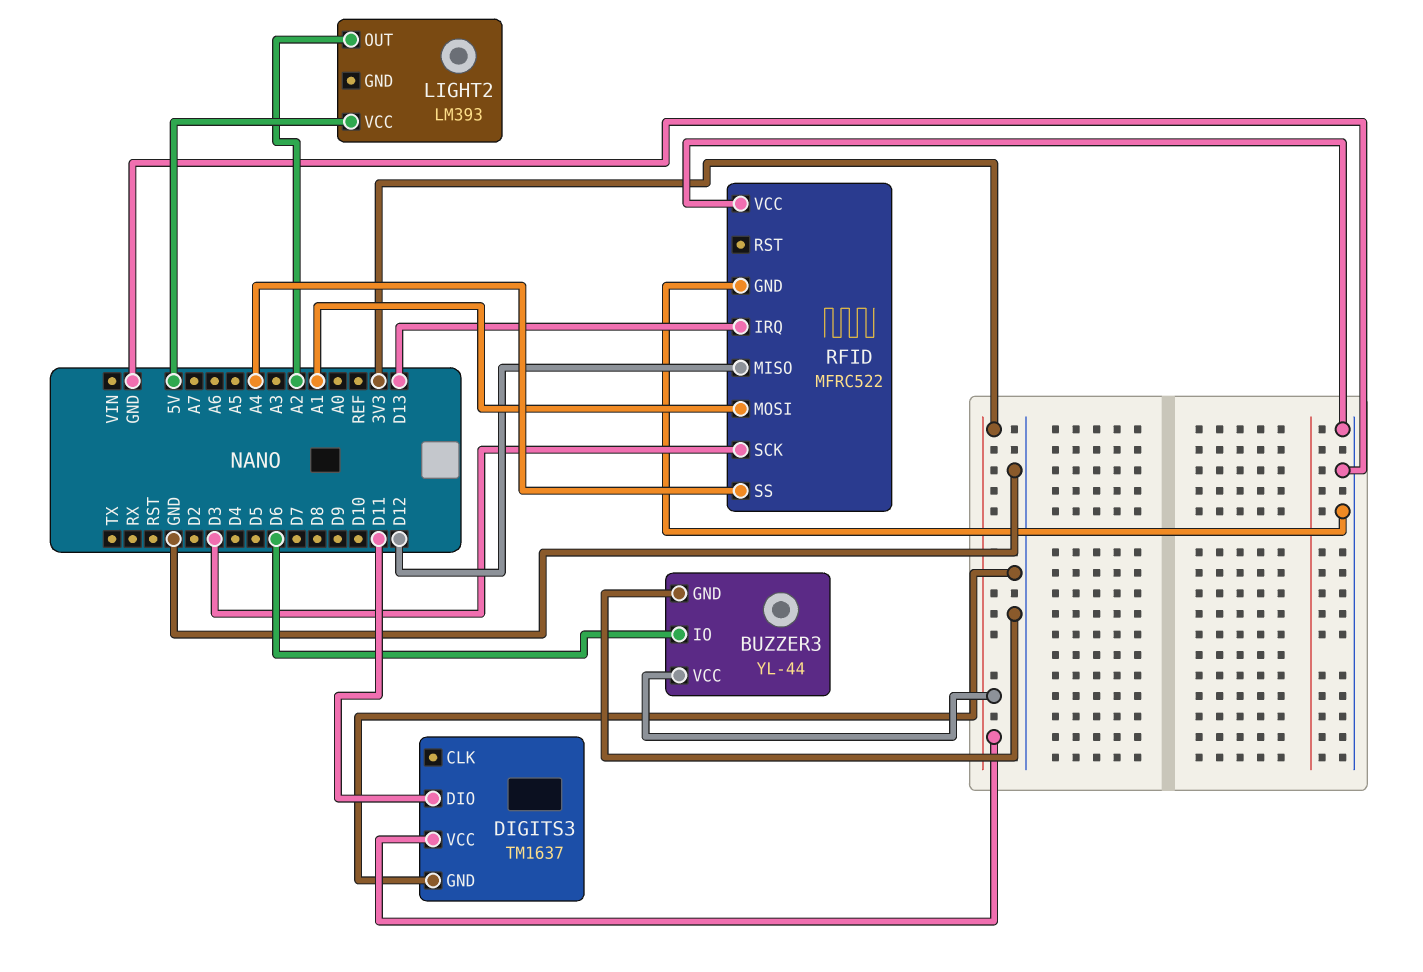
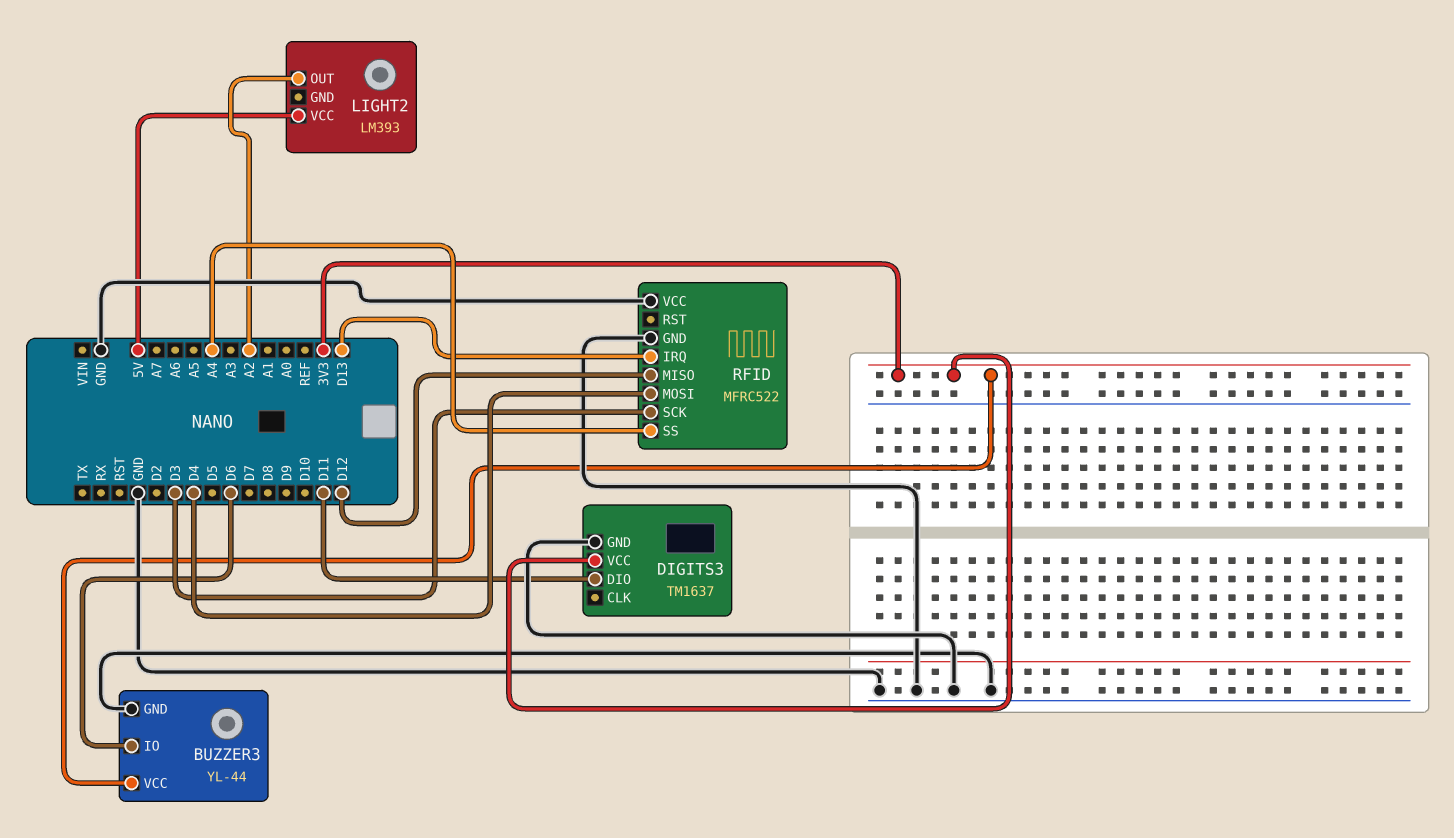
RFID pin MOSI: A1 -> D4

